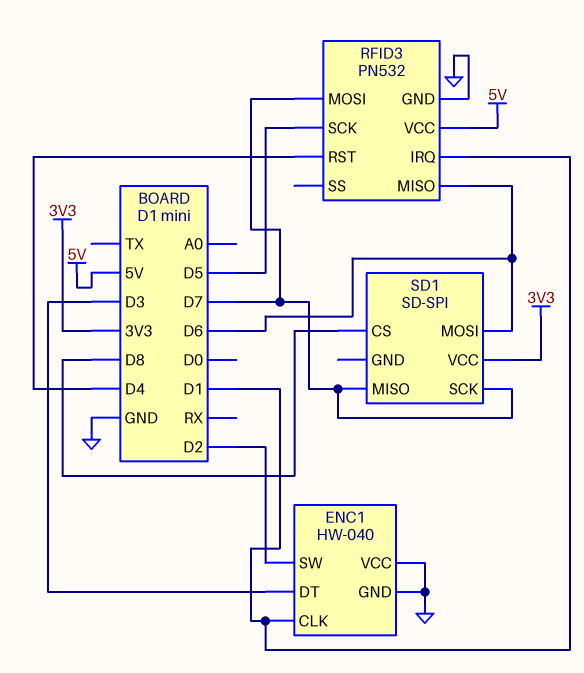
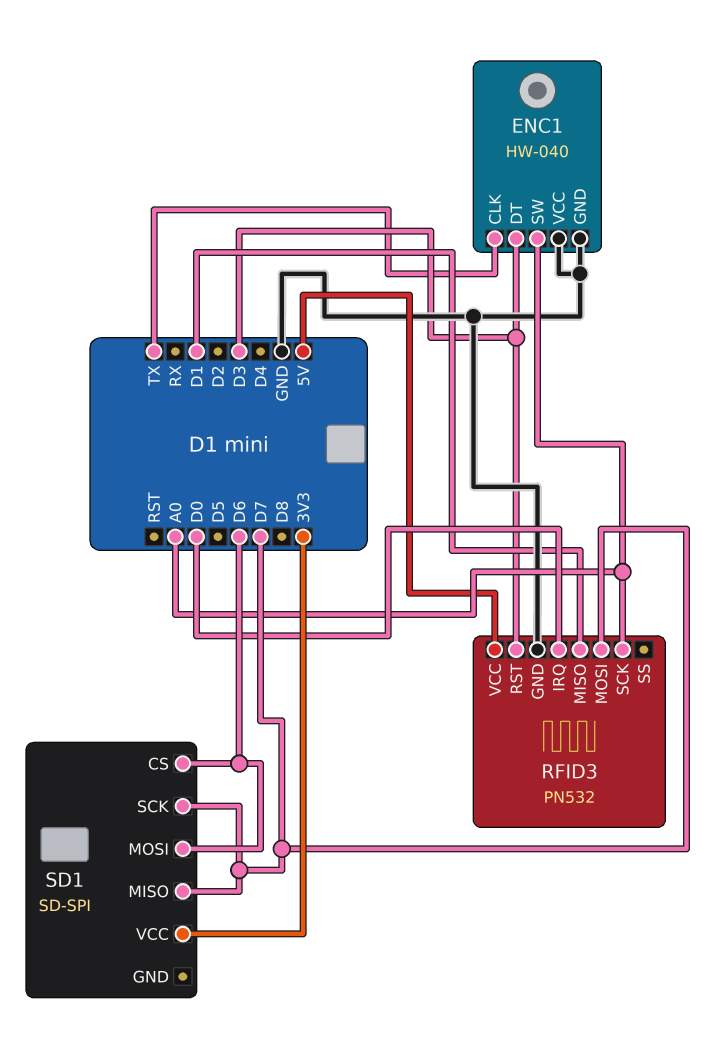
ENC1 pin CLK: D1 -> TX
ENC1 pin SW: D2 -> A0
RFID3 pin IRQ: D1 -> D0
RFID3 pin MISO: D6 -> D1
RFID3 pin RST: D4 -> D3
RFID3 pin SCK: D5 -> A0
SD1 pin CS: D8 -> D6

